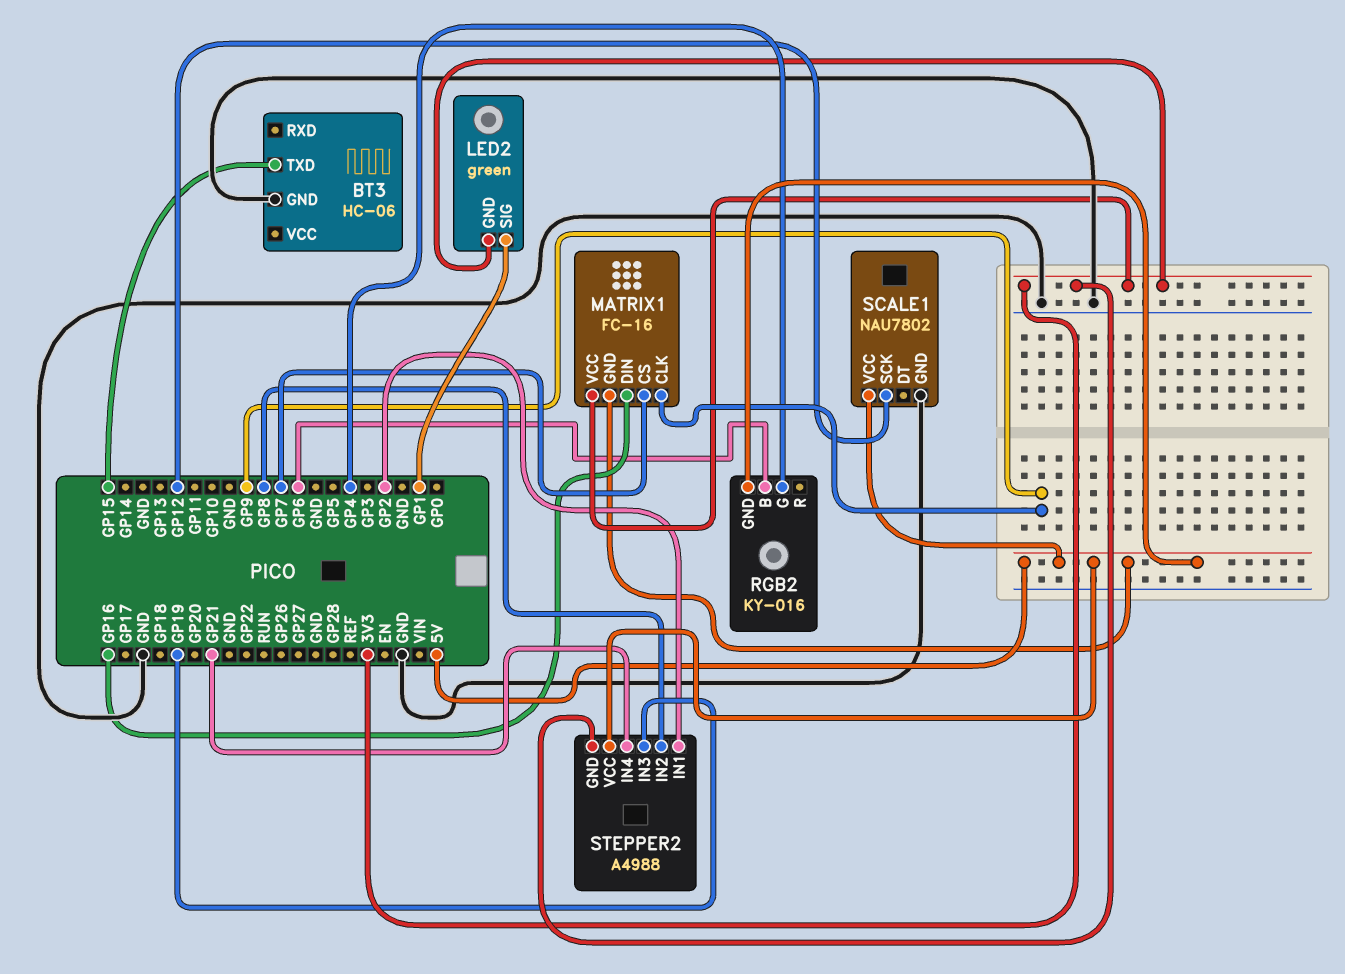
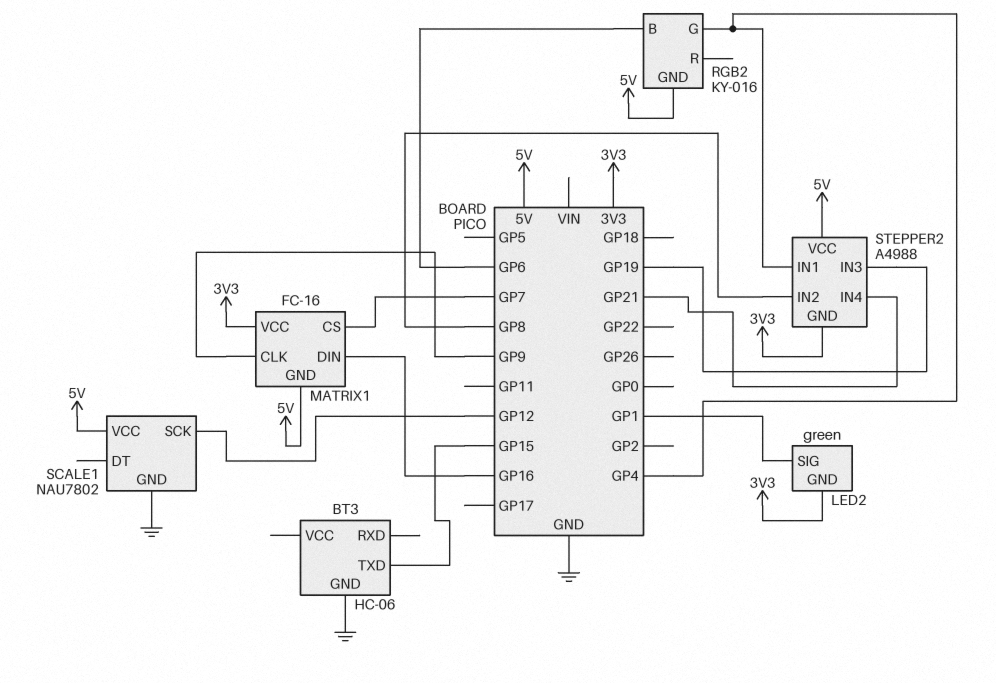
STEPPER2 pin IN1: GP2 -> GP4

